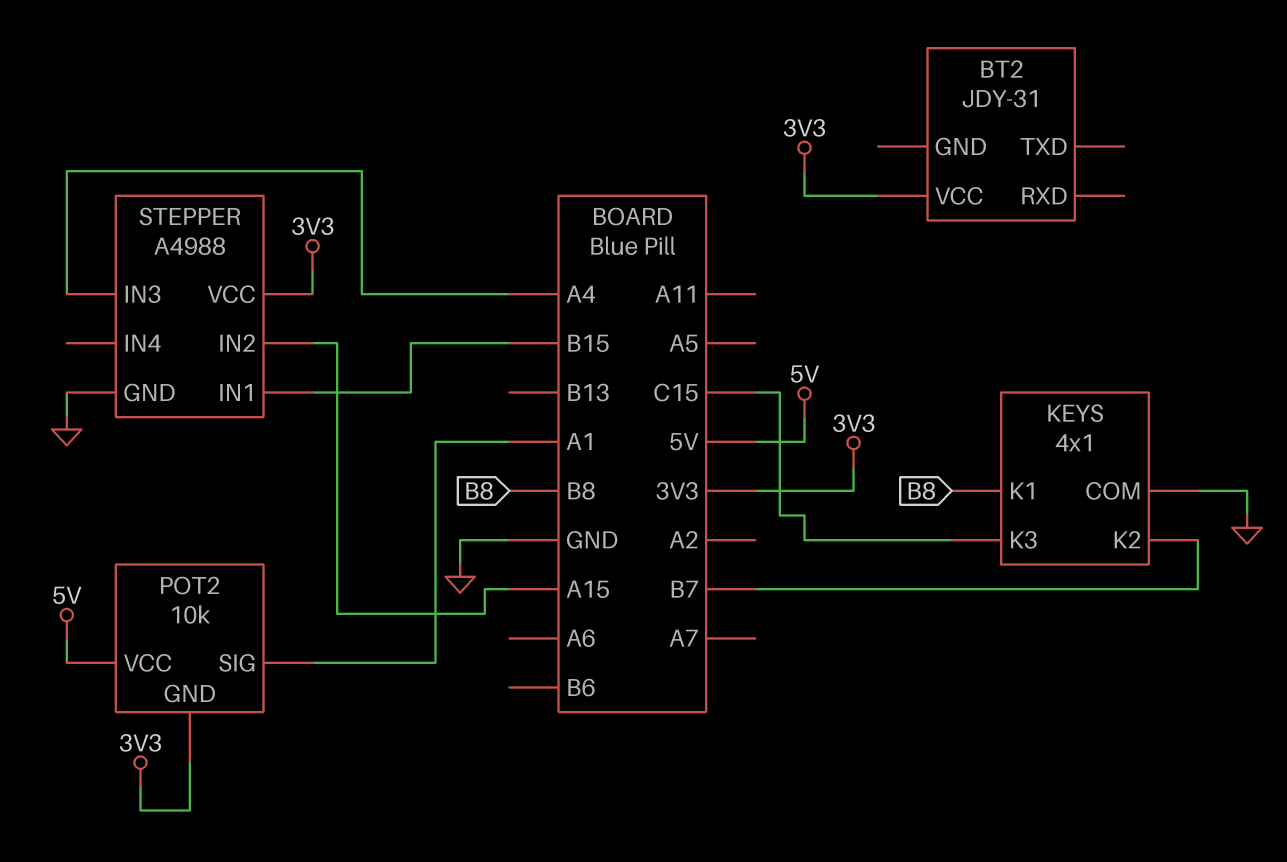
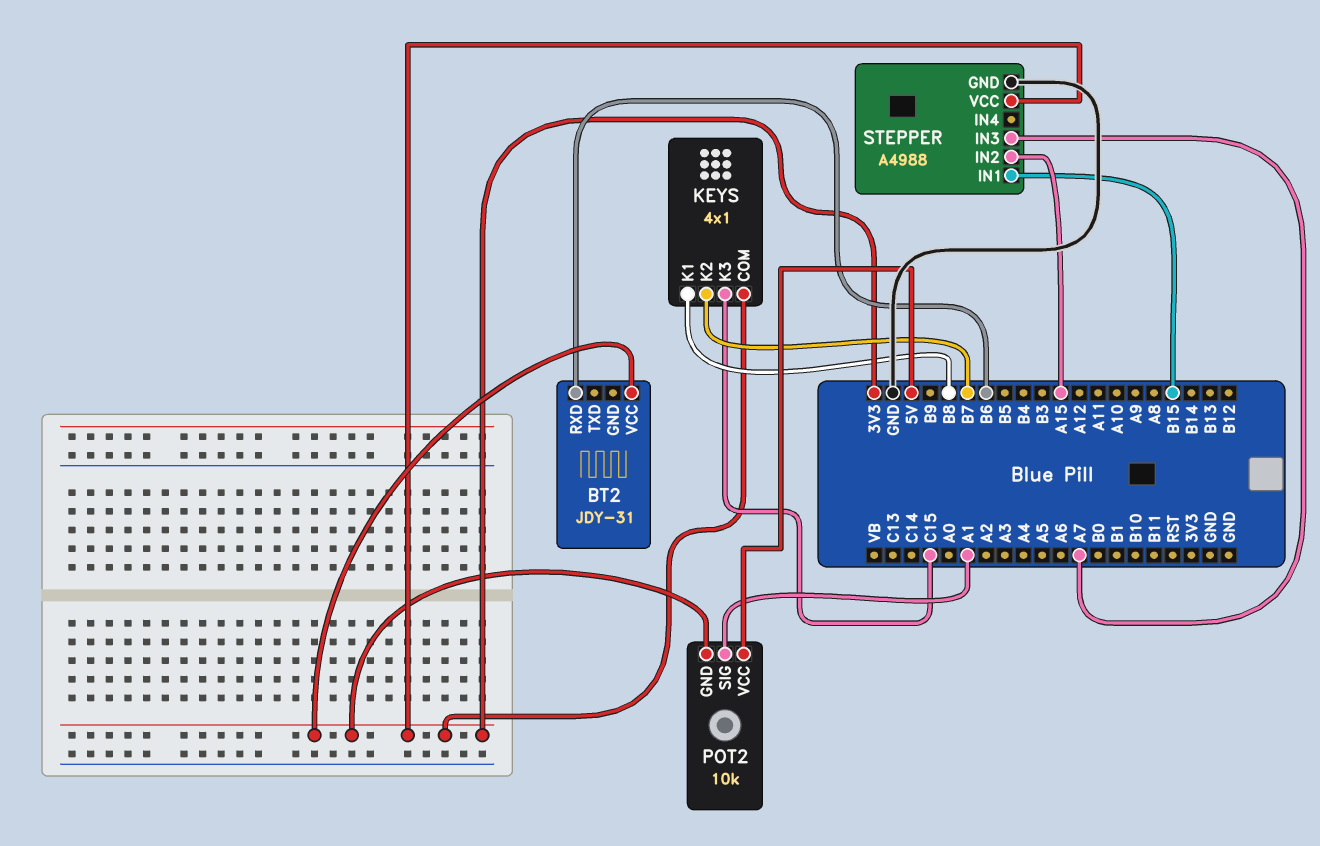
BT2 pin RXD: none -> B6
KEYS pin COM: GND -> 3V3
STEPPER pin IN3: A4 -> A7

